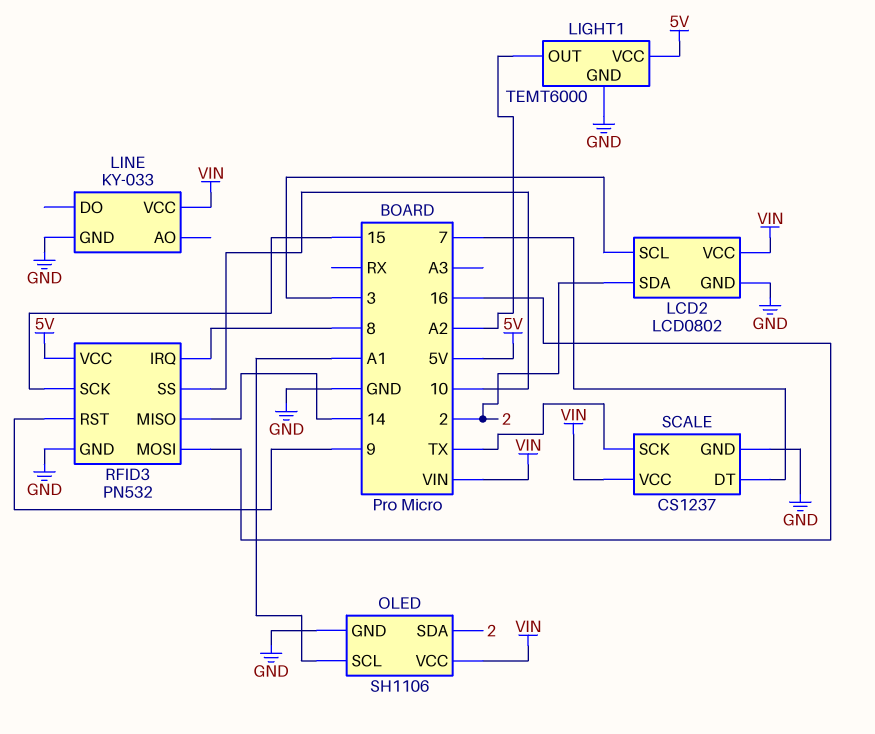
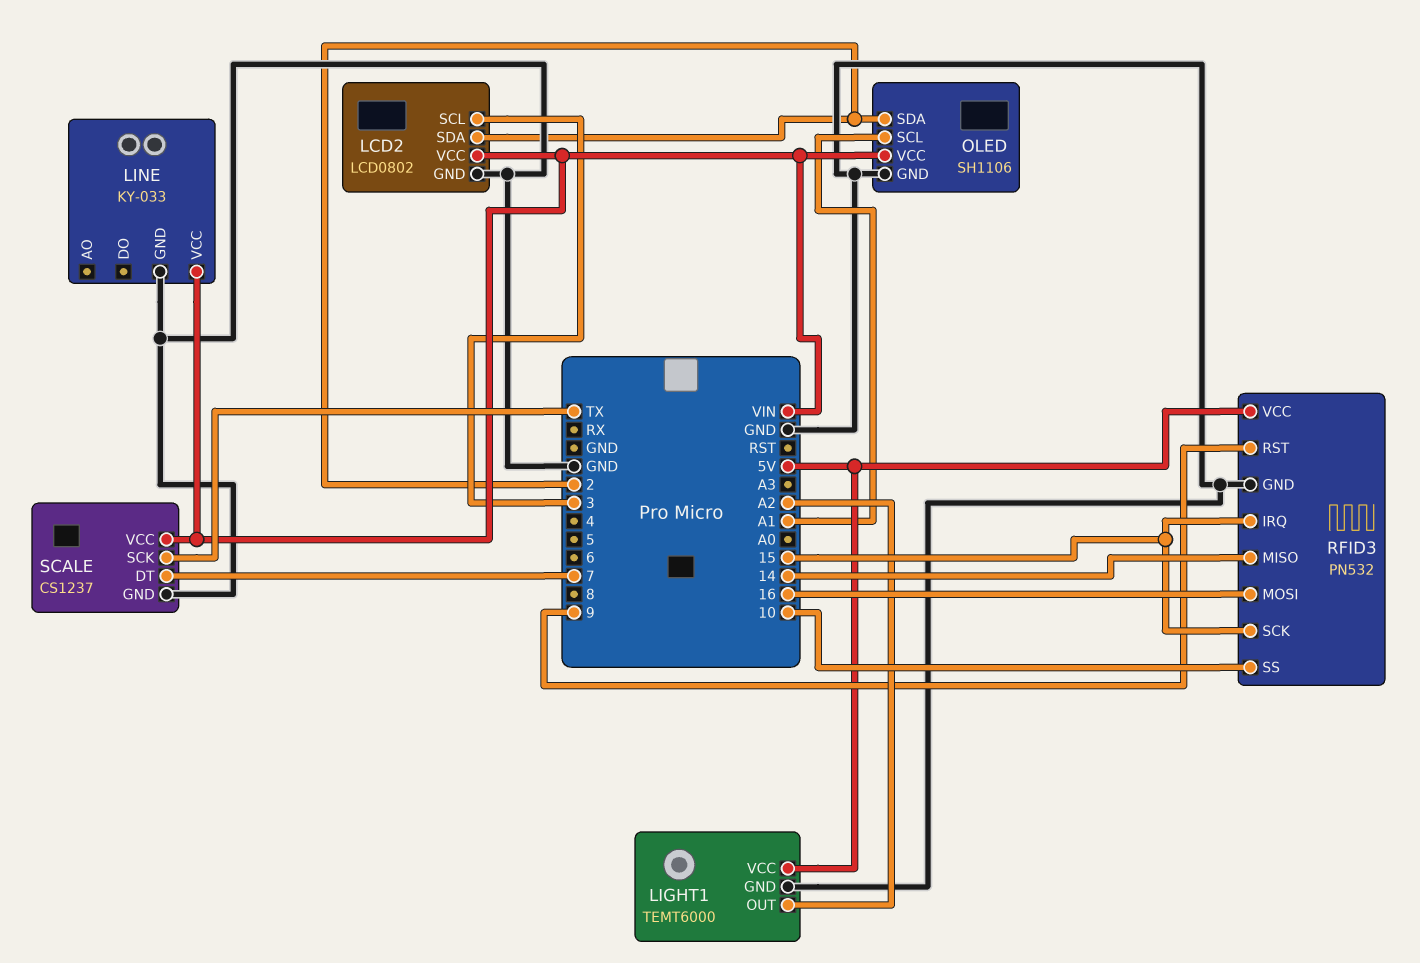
RFID3 pin IRQ: 8 -> 15

